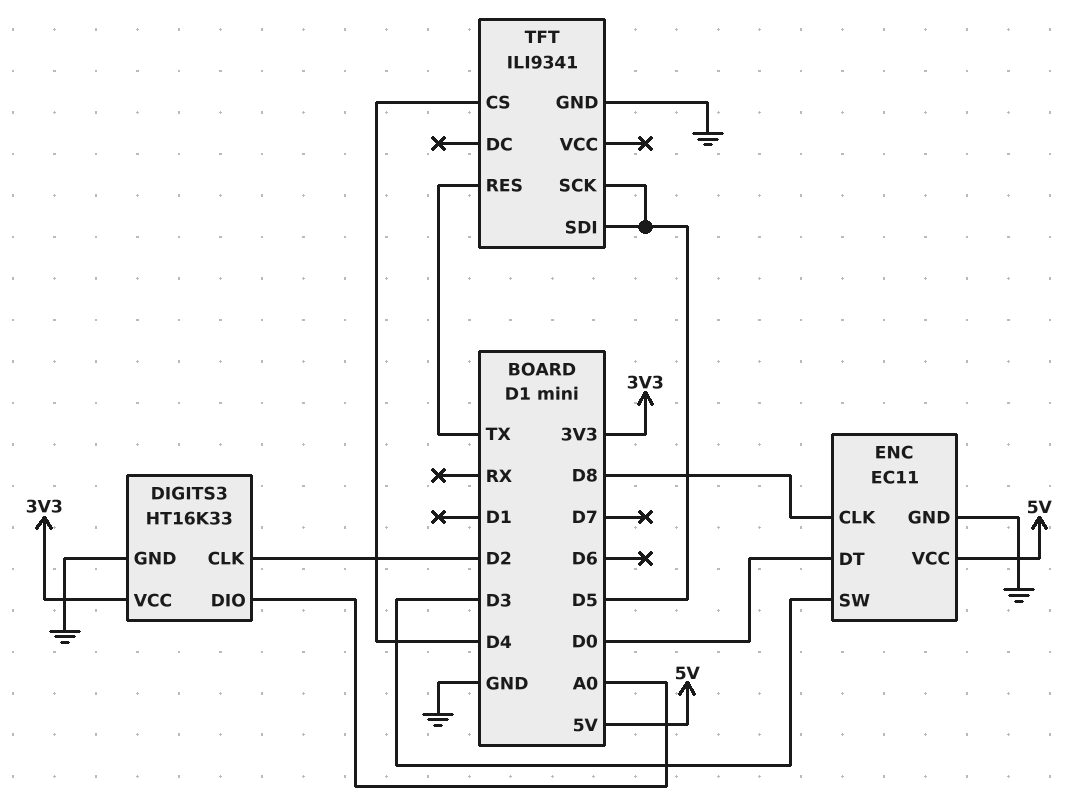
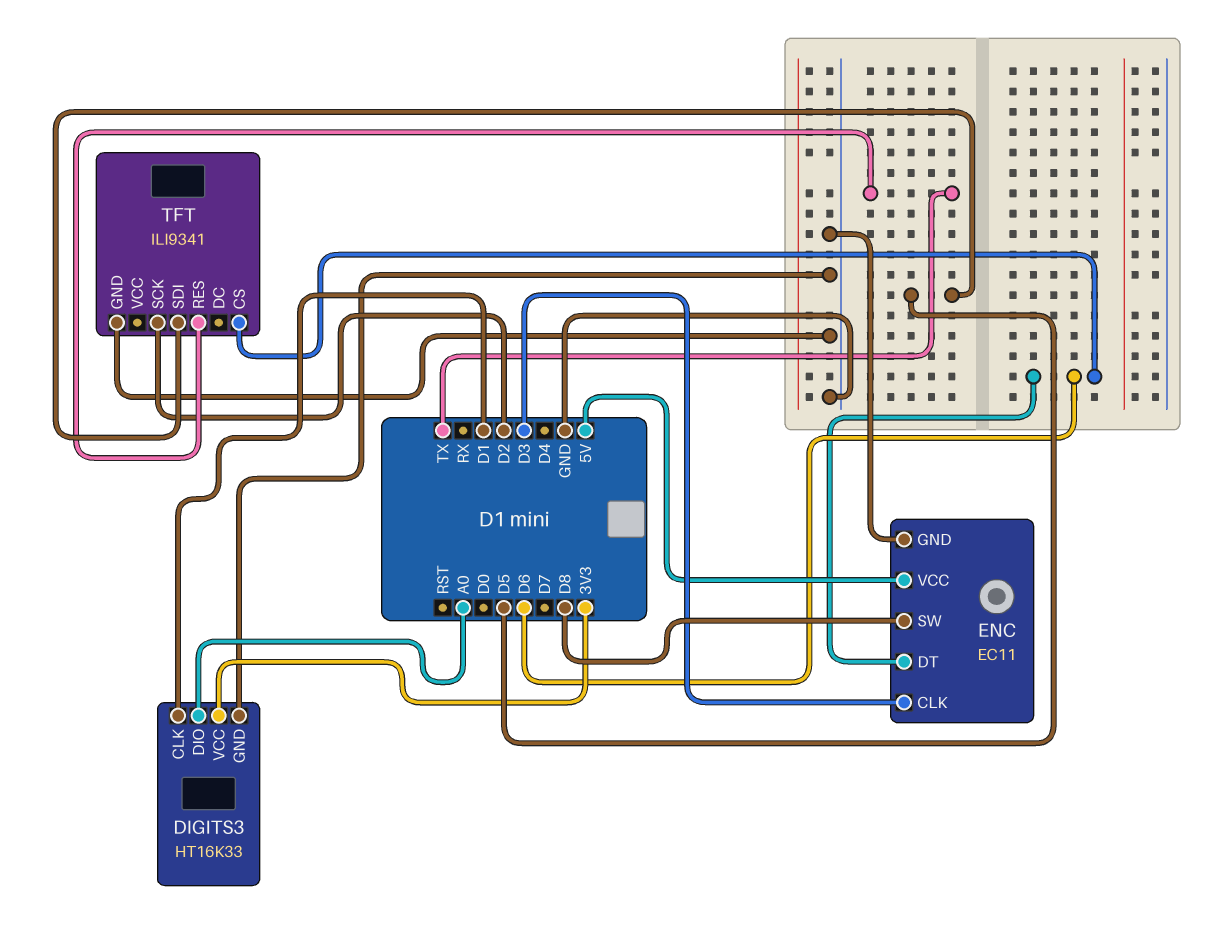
DIGITS3 pin CLK: D2 -> D1
ENC pin CLK: D8 -> D3
ENC pin DT: D0 -> D6
ENC pin SW: D3 -> D8
TFT pin CS: D4 -> D6
TFT pin SCK: D5 -> D2

